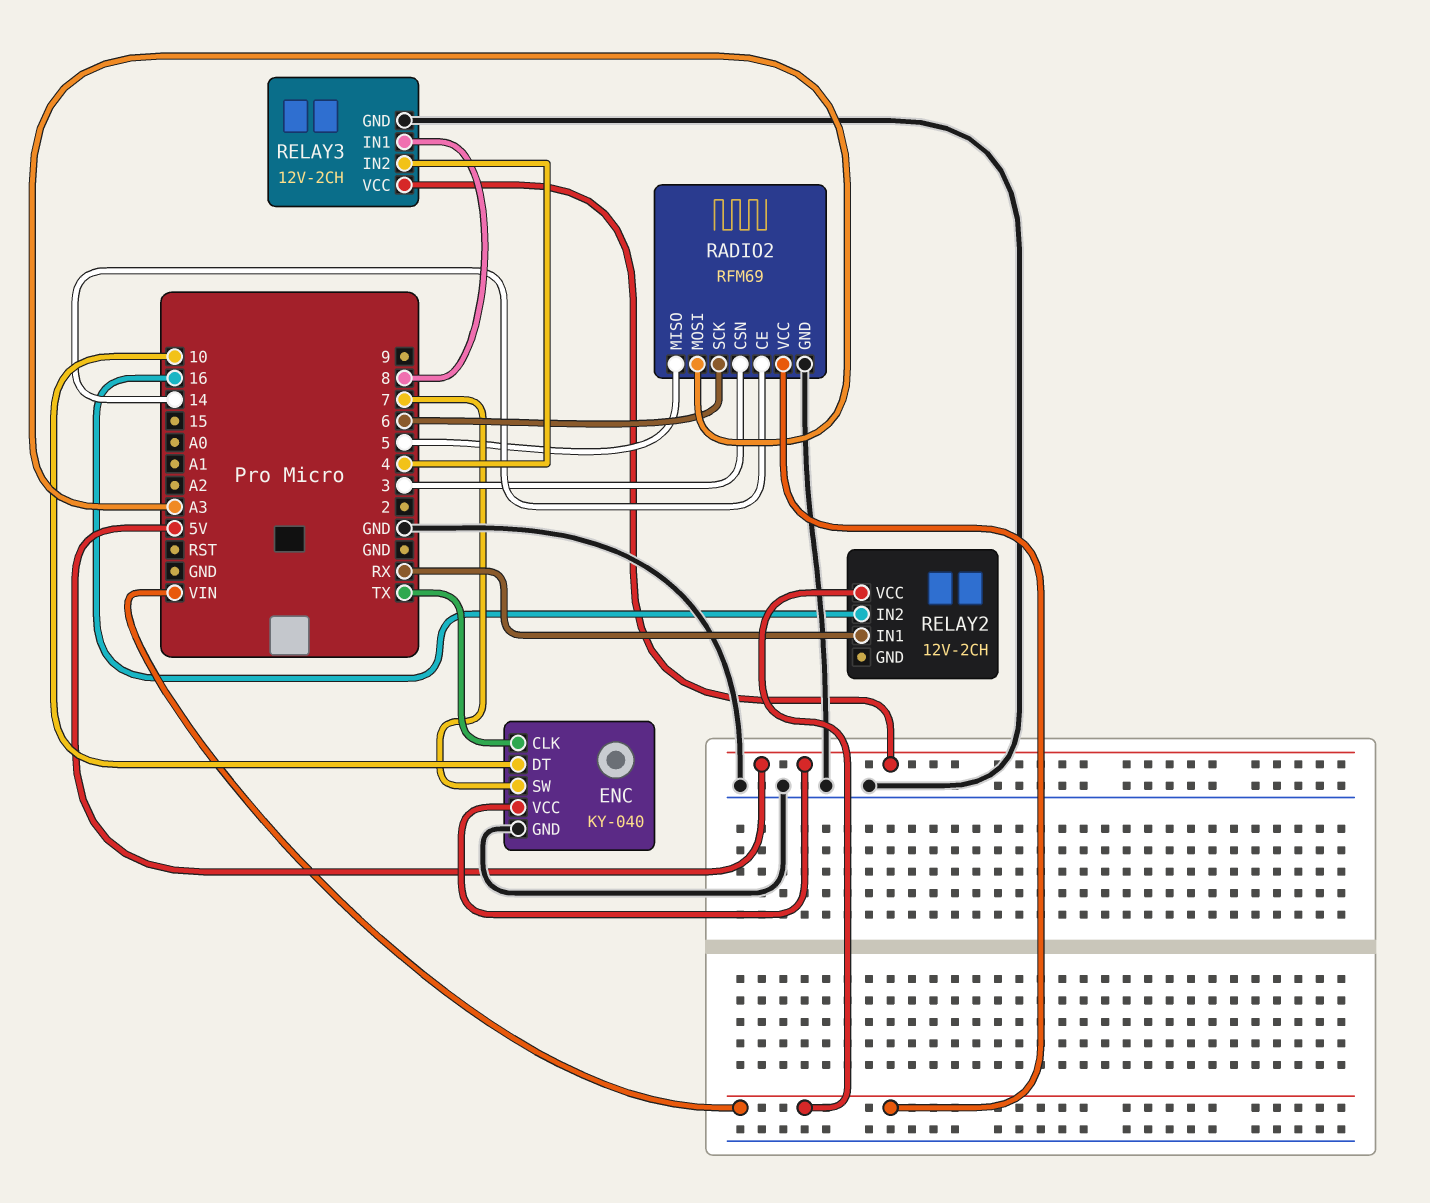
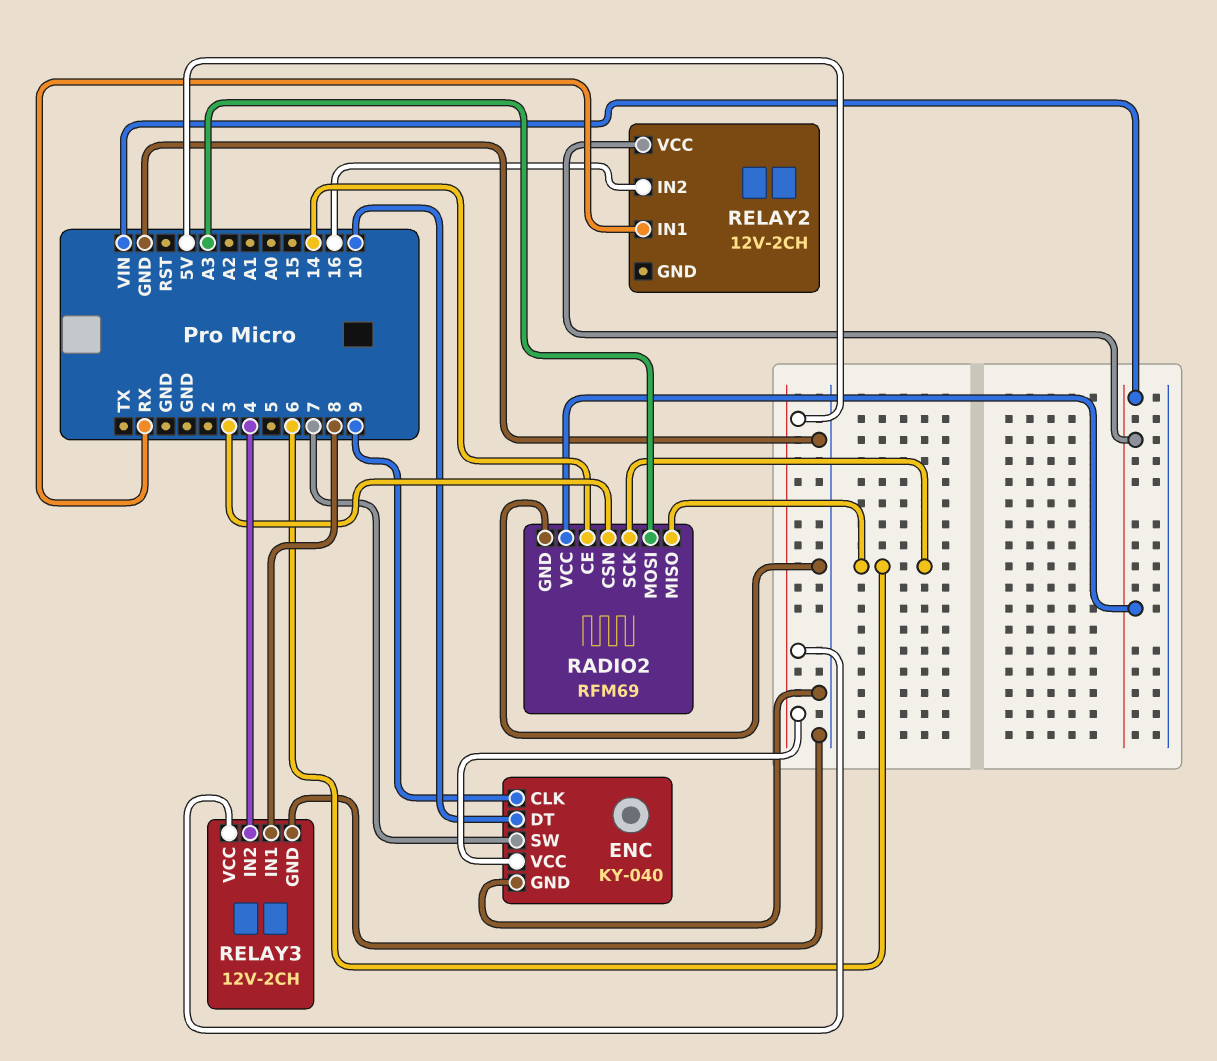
ENC pin CLK: TX -> 9
RADIO2 pin MISO: 5 -> 6

